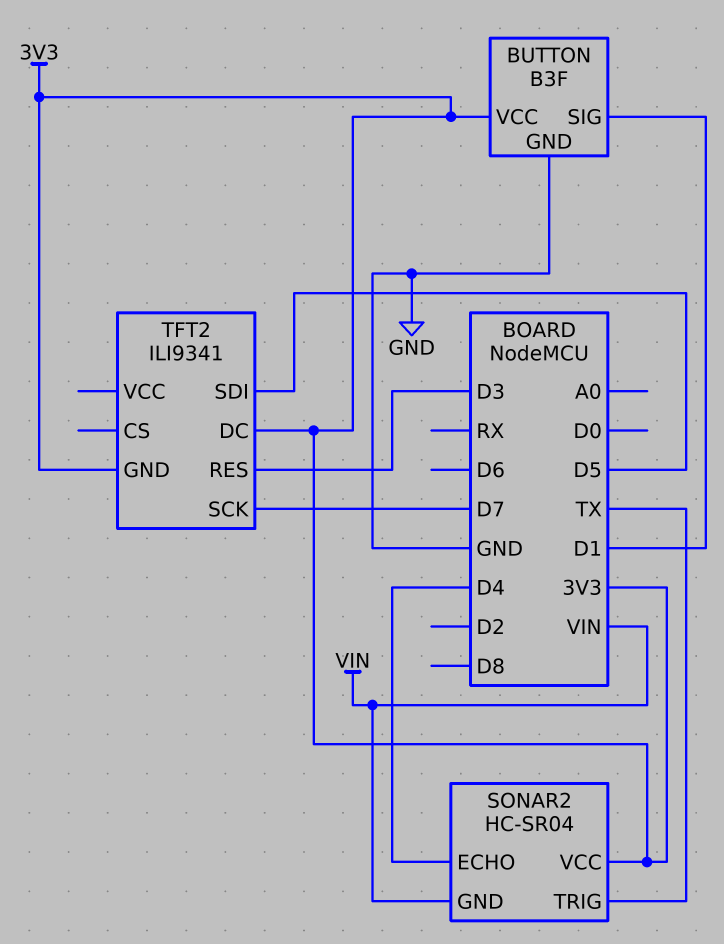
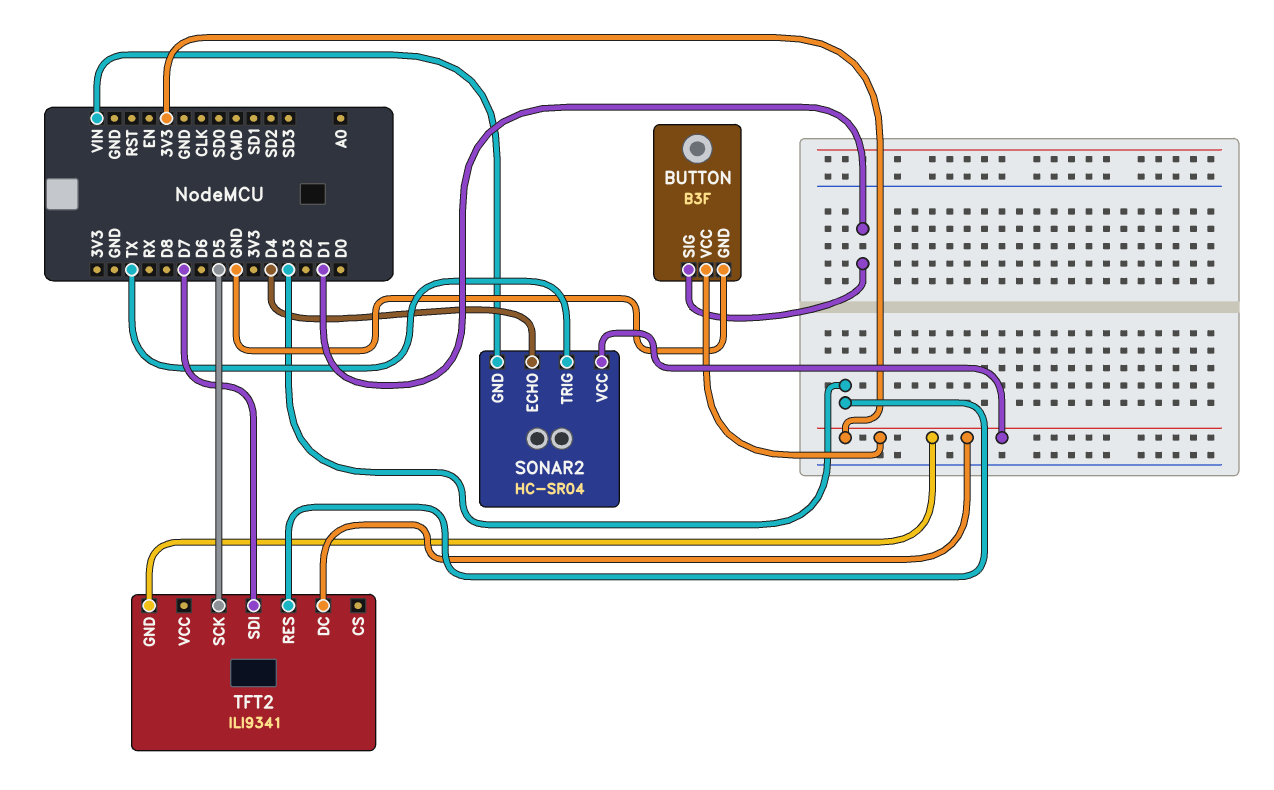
TFT2 pin SCK: D7 -> D5
TFT2 pin SDI: D5 -> D7

